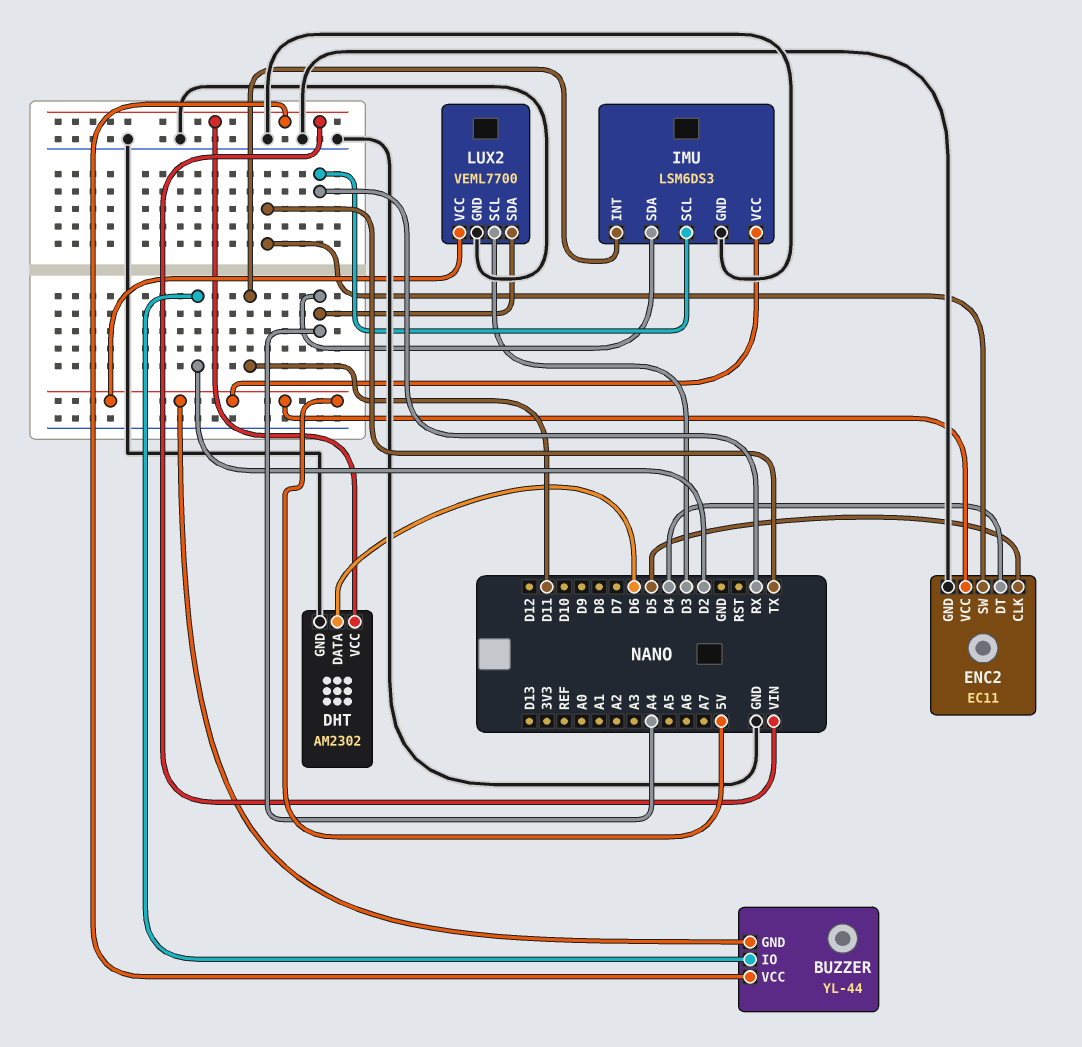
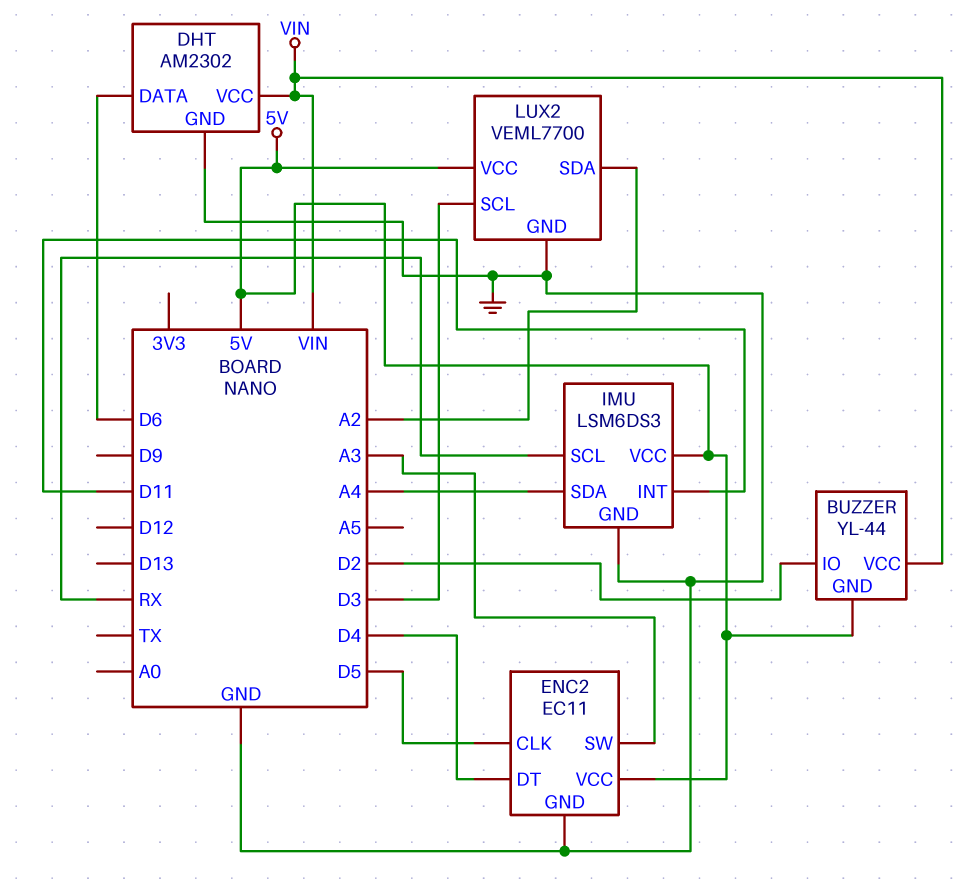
ENC2 pin SW: TX -> A3
LUX2 pin SDA: A4 -> A2

